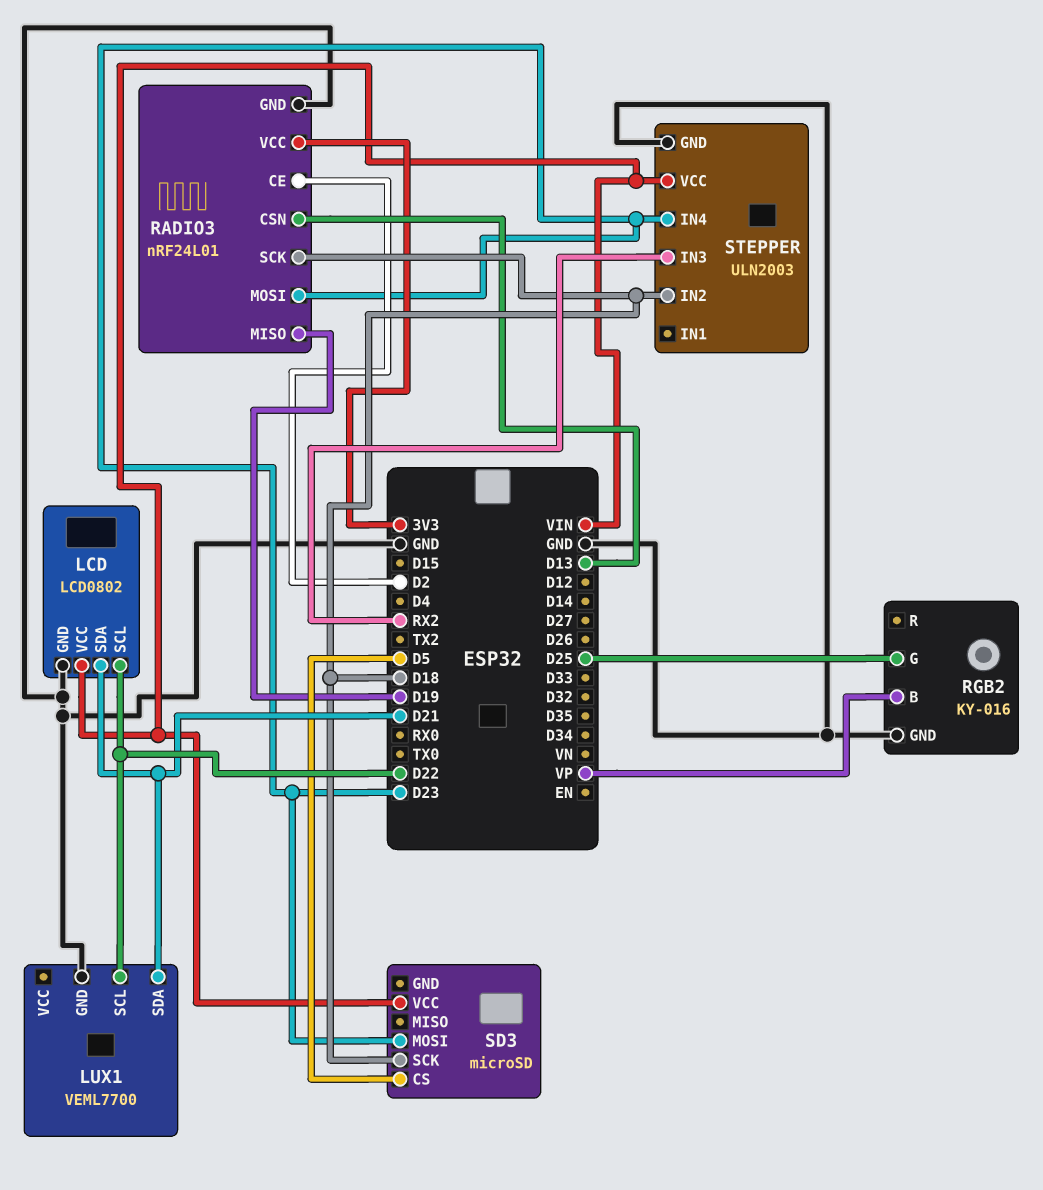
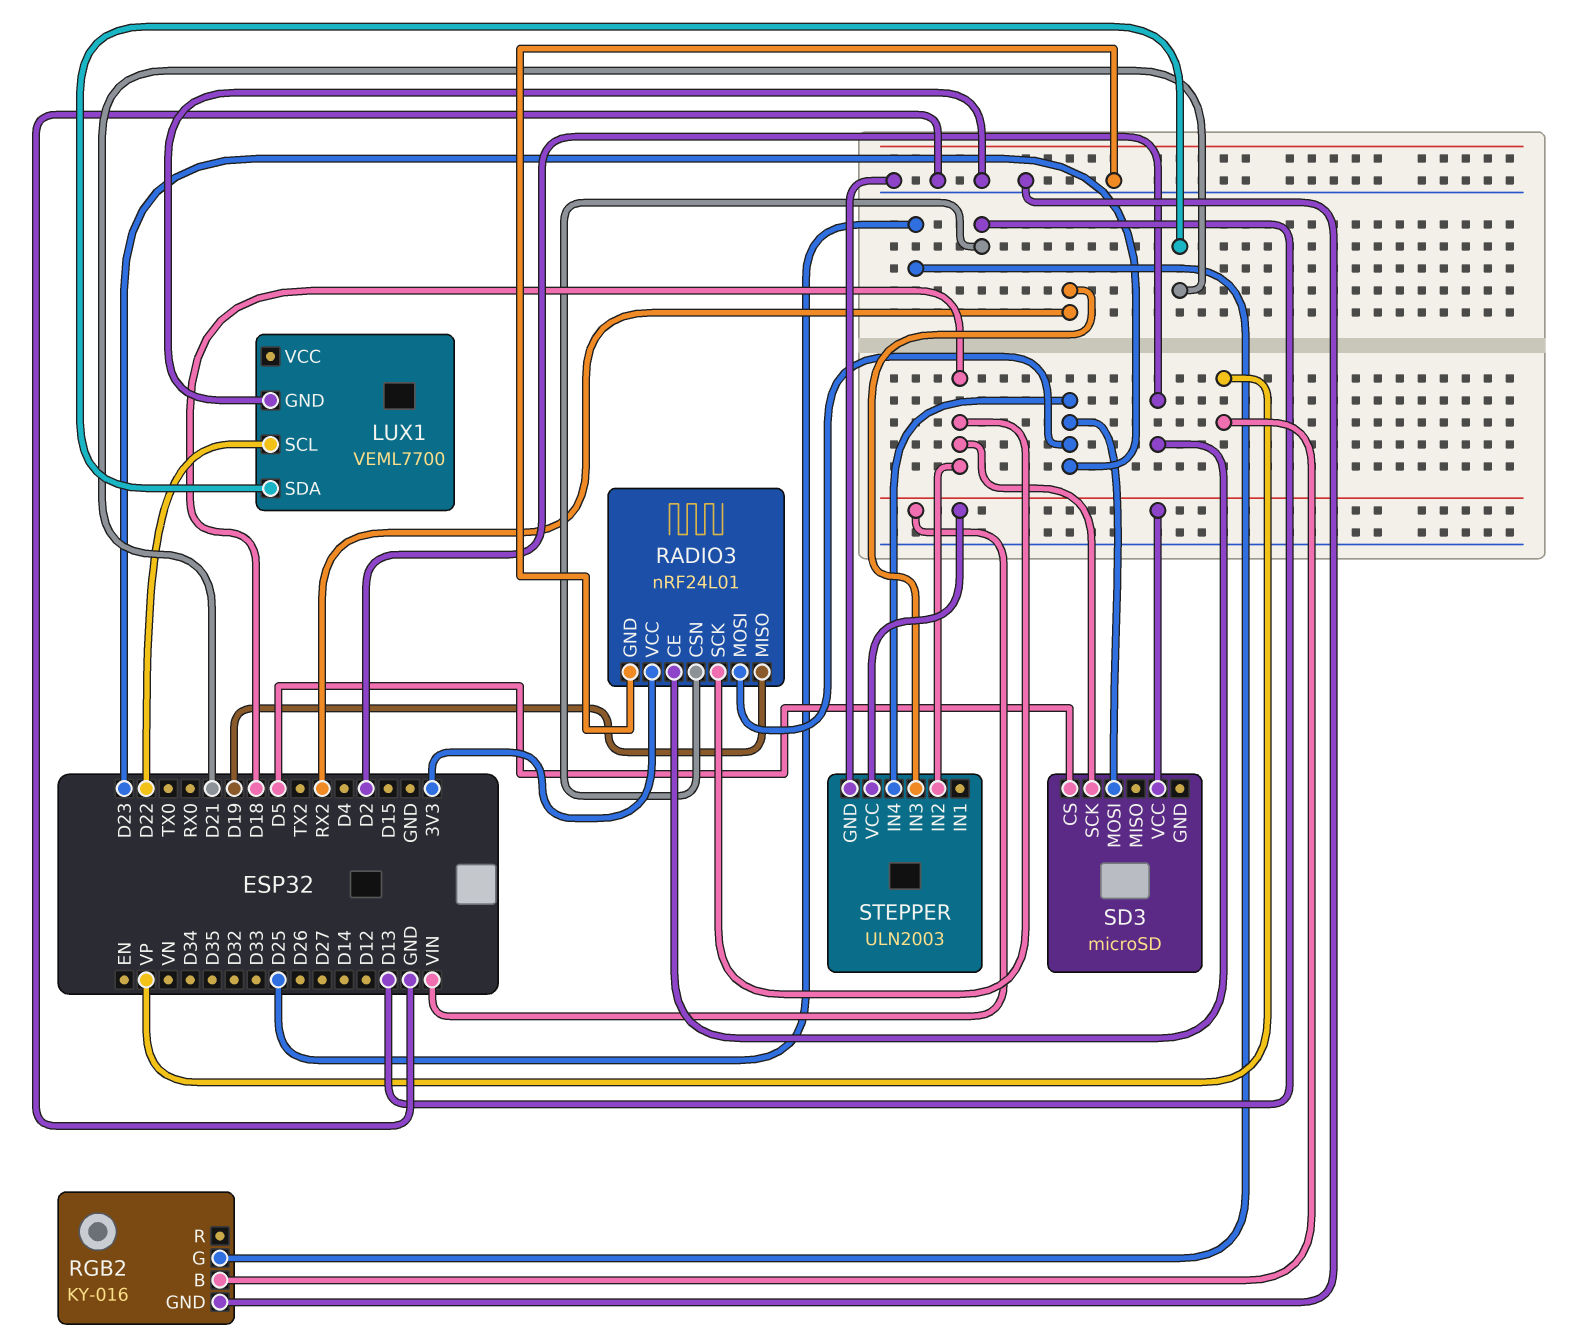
LCD: LCD0802 -> none
LCD pin GND: GND -> none
LCD pin SCL: D22 -> none
LCD pin SDA: D21 -> none
LCD pin VCC: VIN -> none

